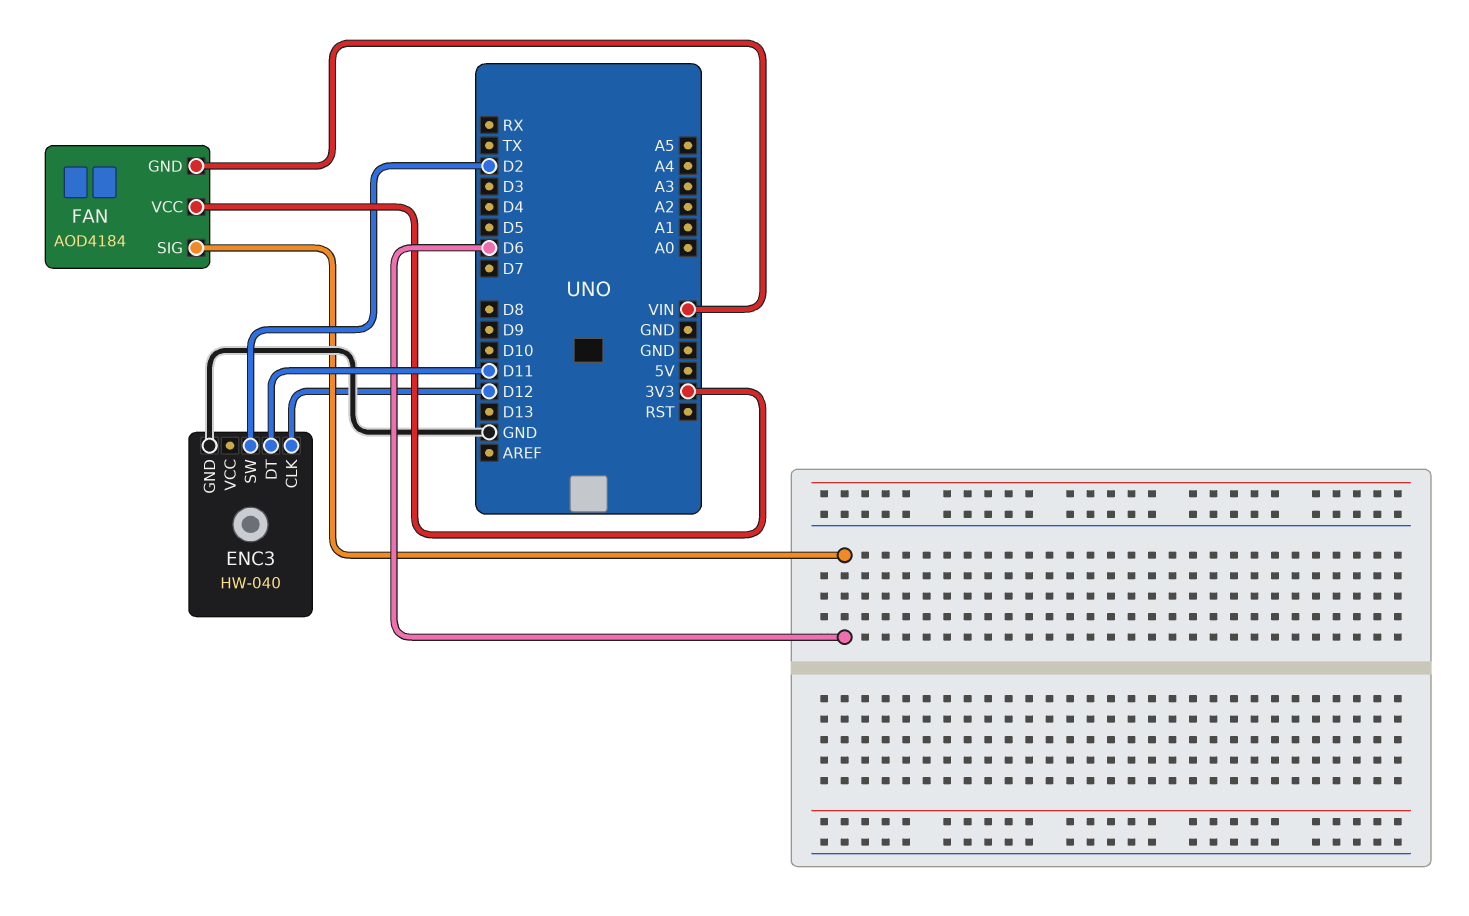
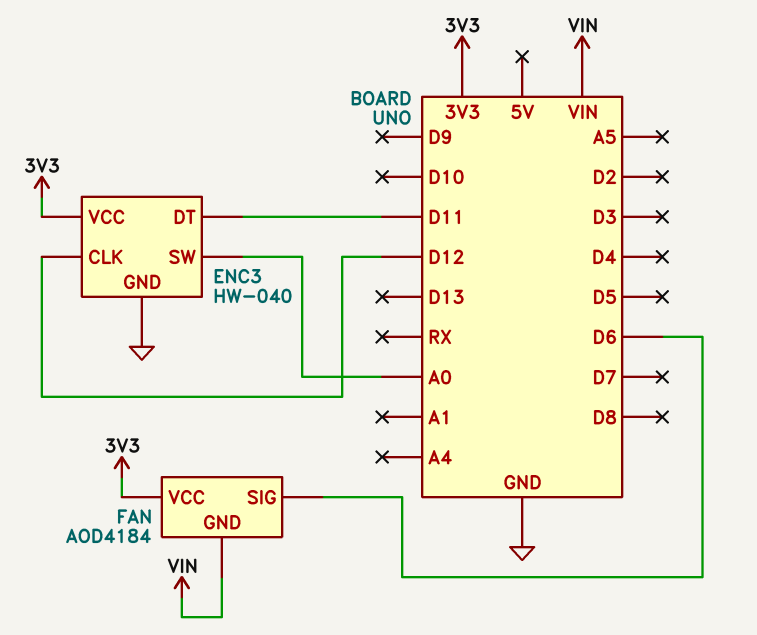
ENC3 pin SW: D2 -> A0
ENC3 pin VCC: none -> 3V3

